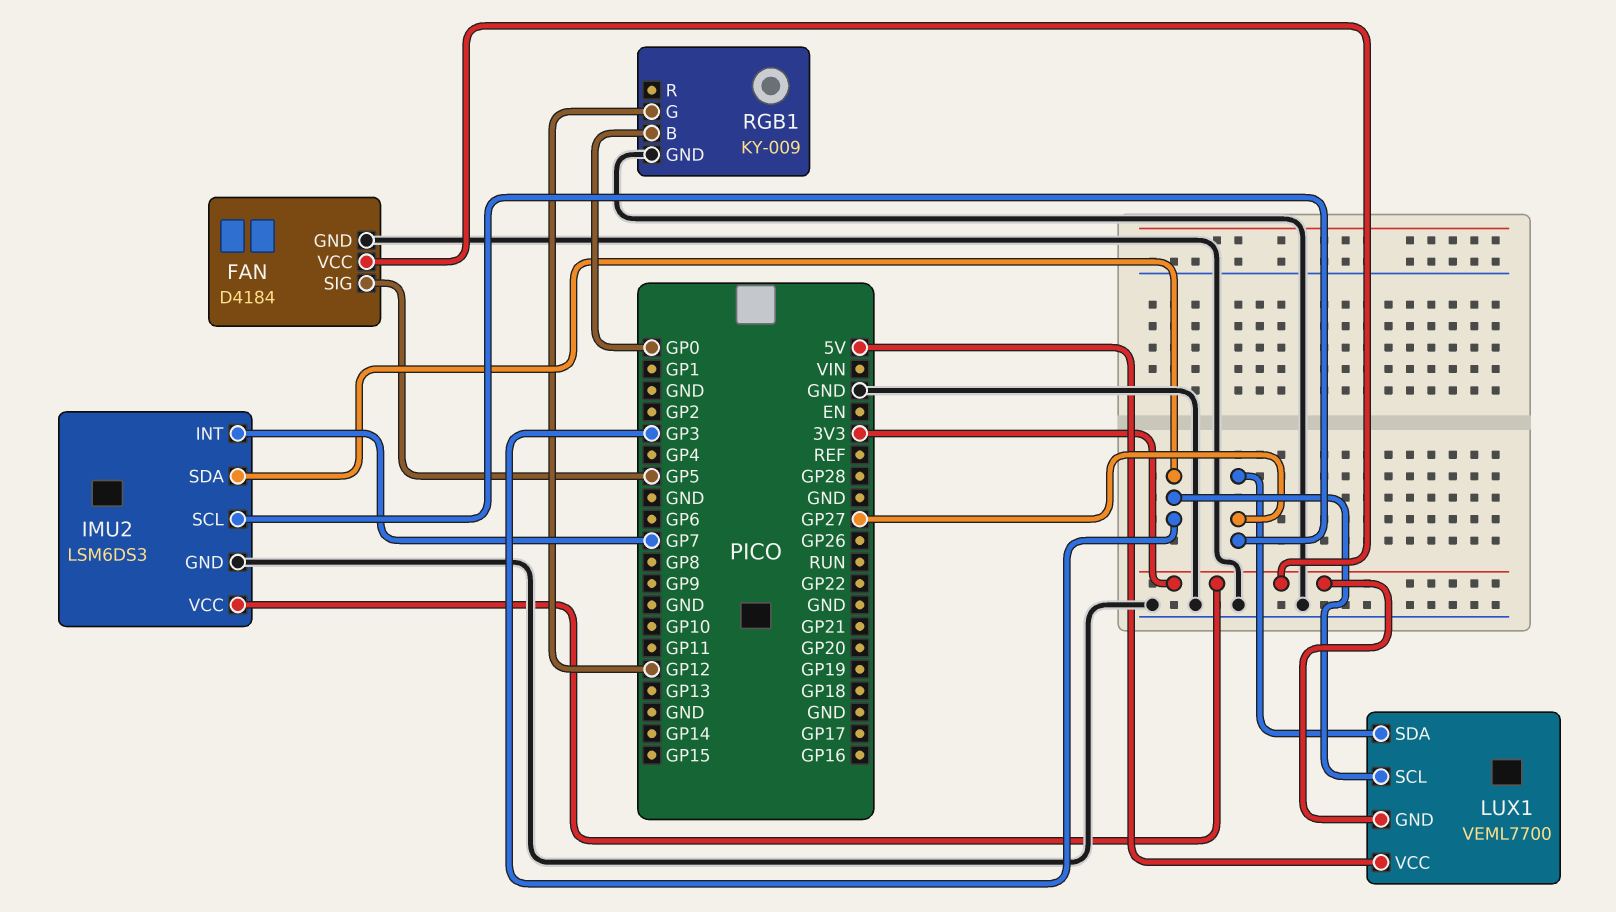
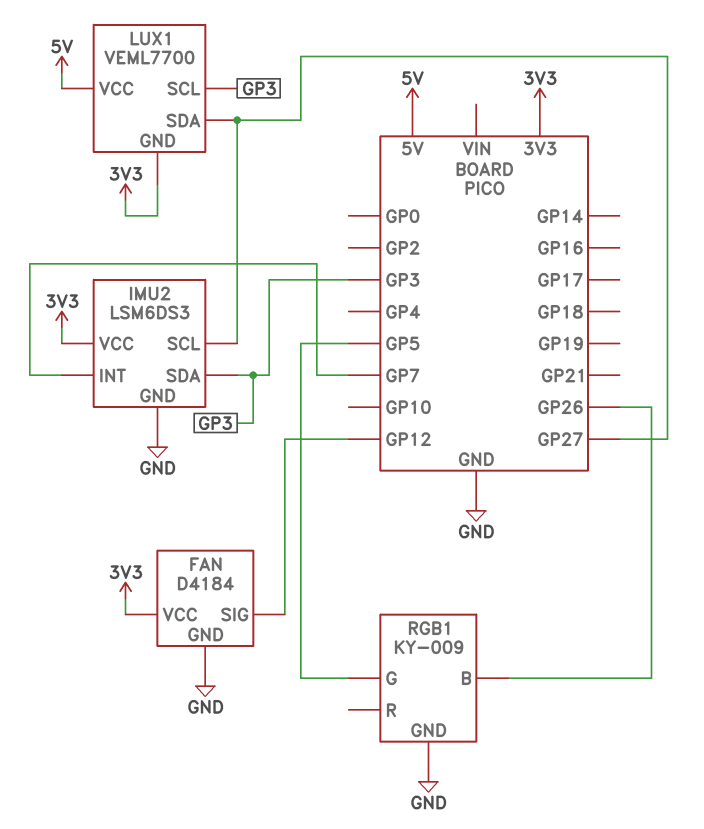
FAN pin SIG: GP5 -> GP12
RGB1 pin B: GP0 -> GP26
RGB1 pin G: GP12 -> GP5

